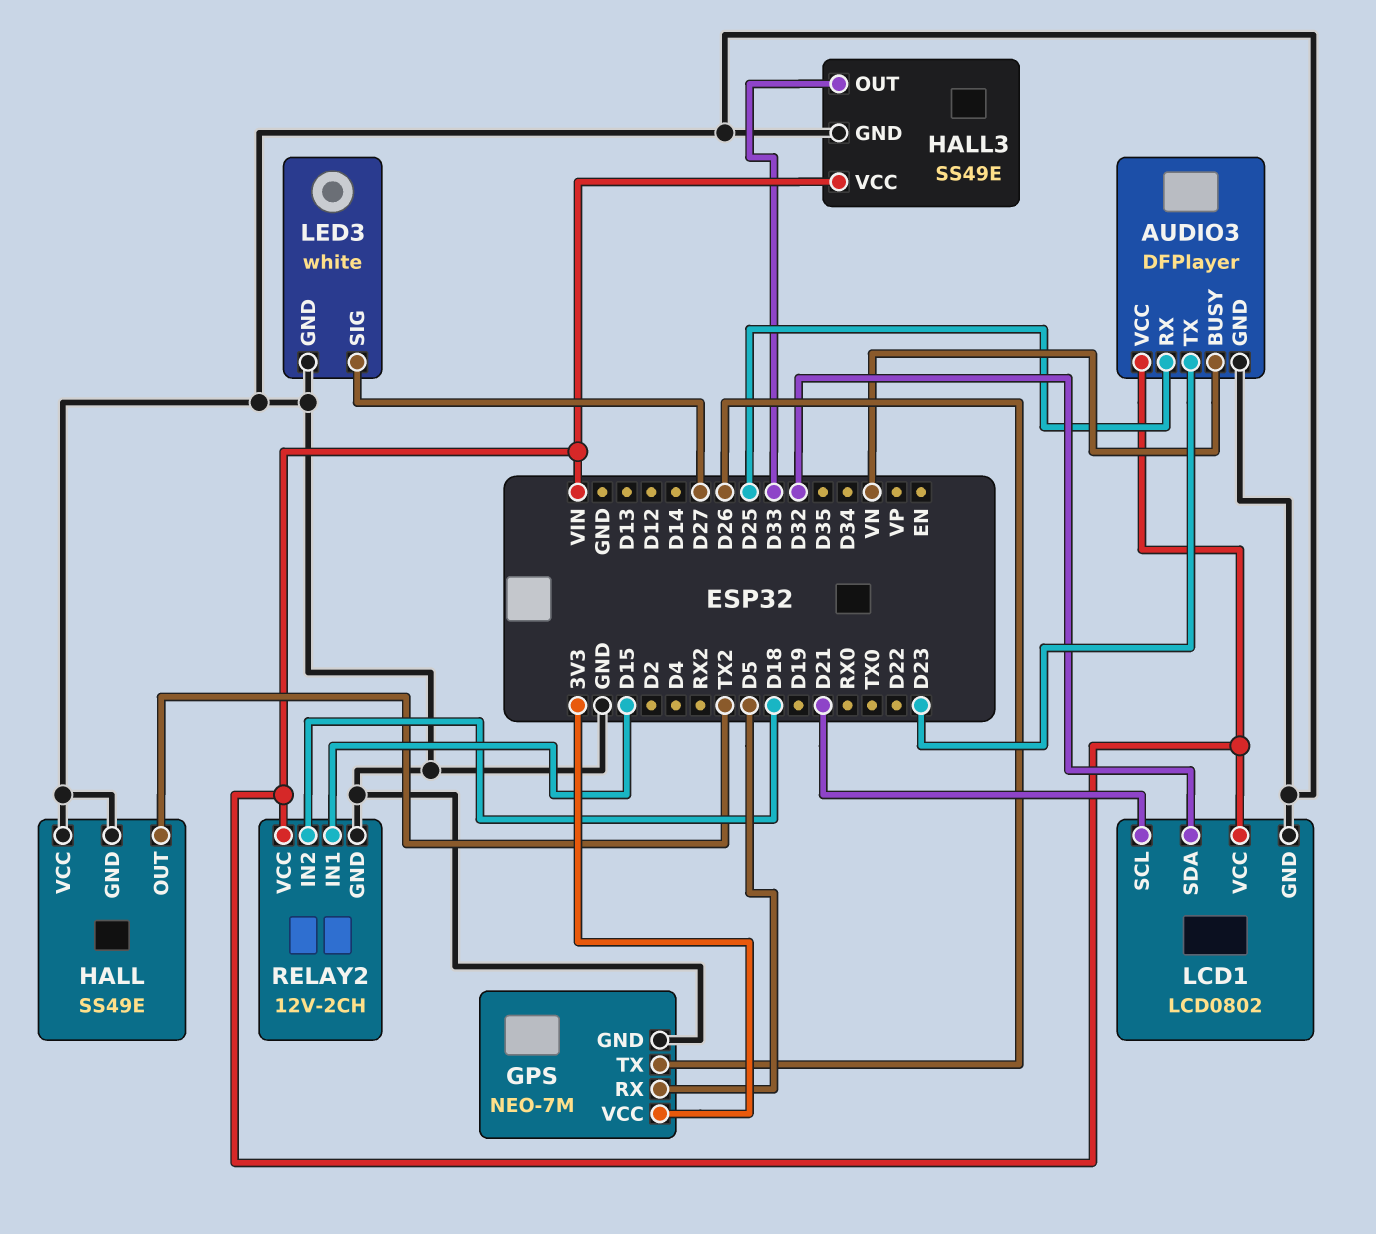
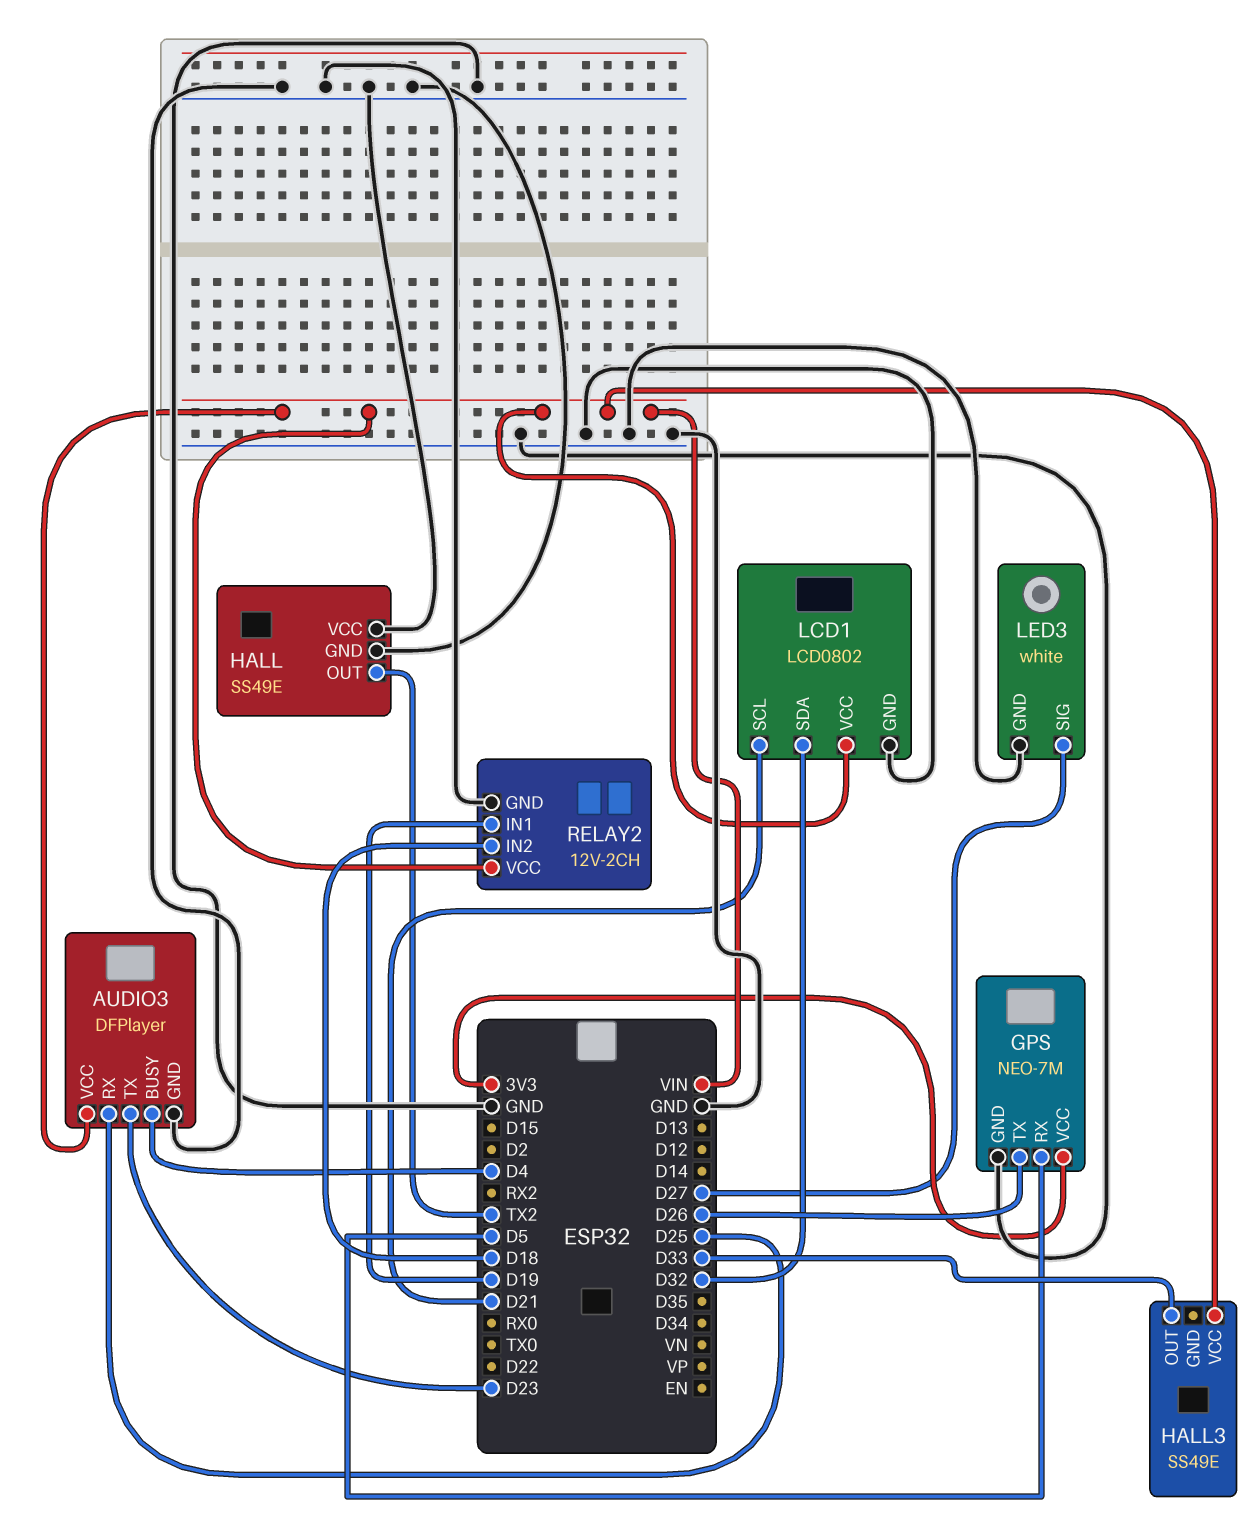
AUDIO3 pin BUSY: VN -> D4
HALL3 pin GND: GND -> none
RELAY2 pin IN1: D15 -> D19

